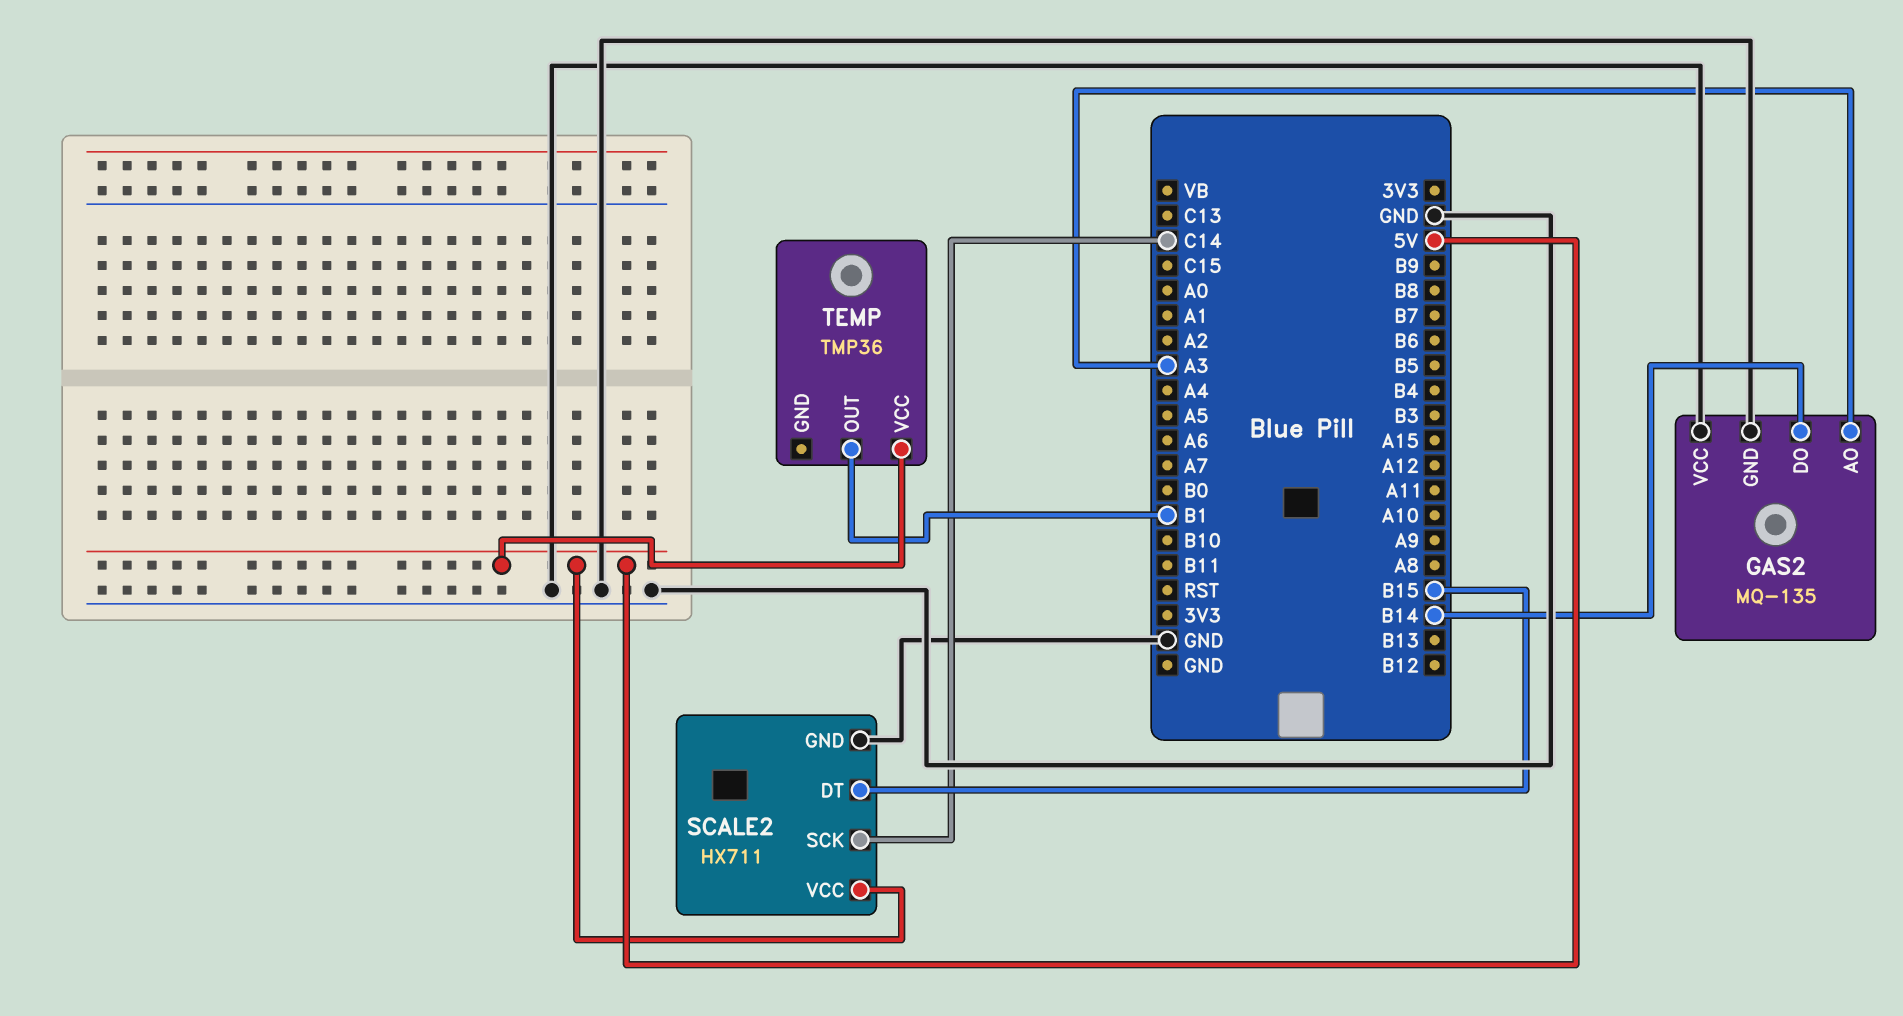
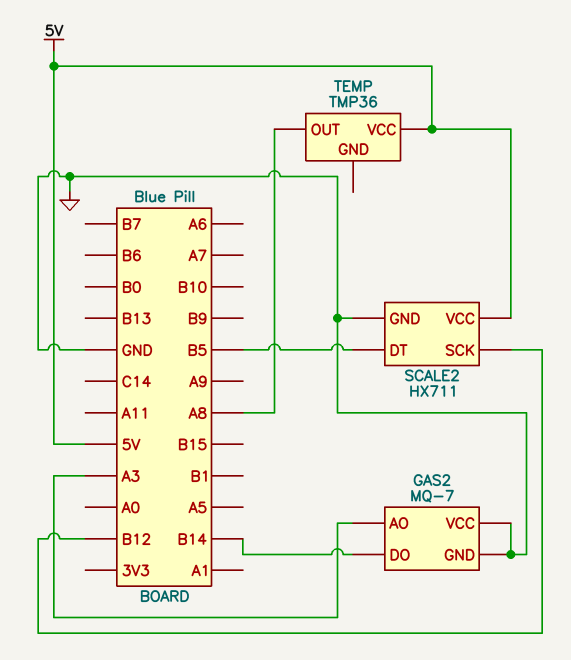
GAS2: MQ-135 -> MQ-7
SCALE2 pin DT: B15 -> B5
SCALE2 pin SCK: C14 -> B12
TEMP pin OUT: B1 -> A8

